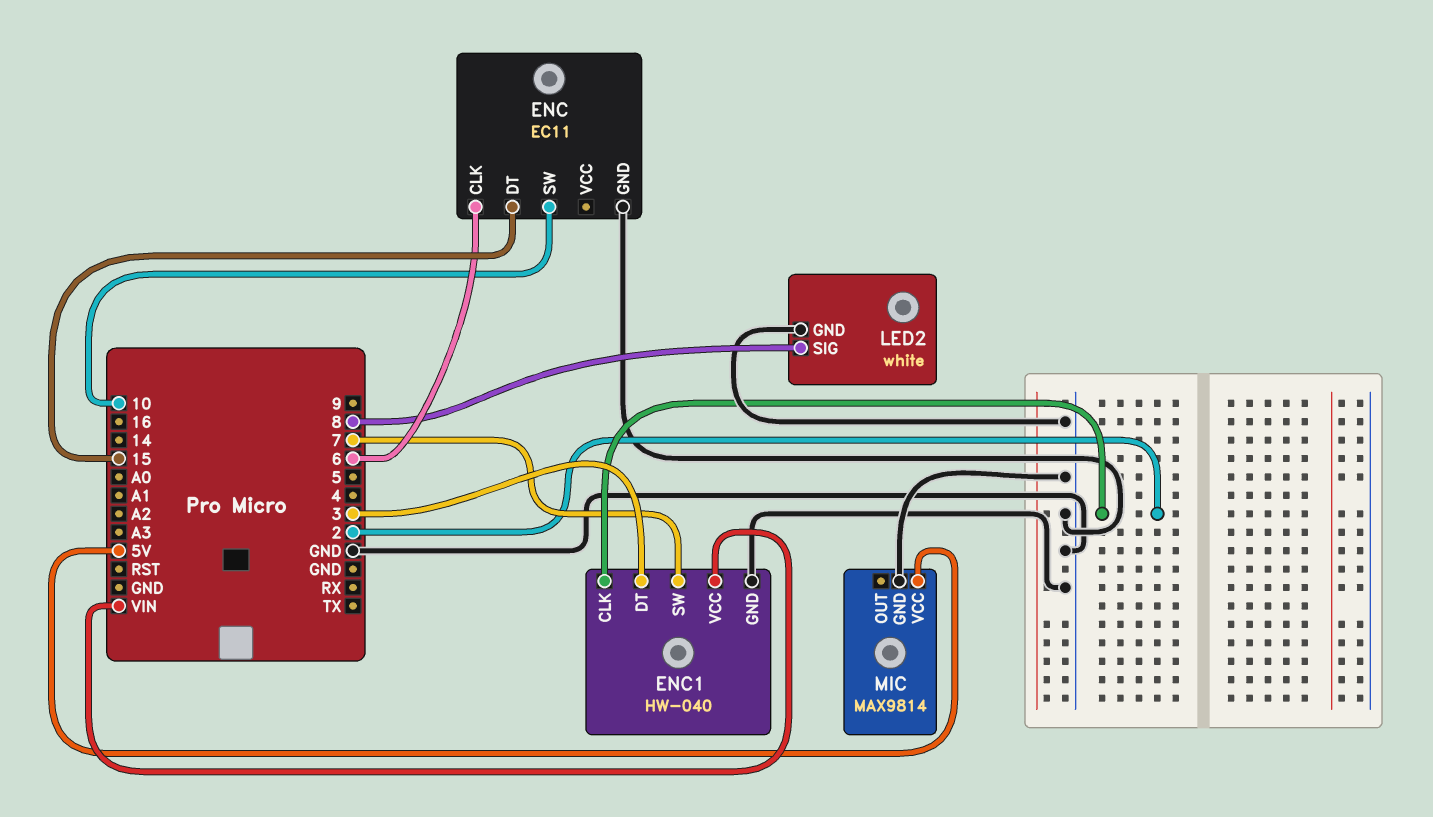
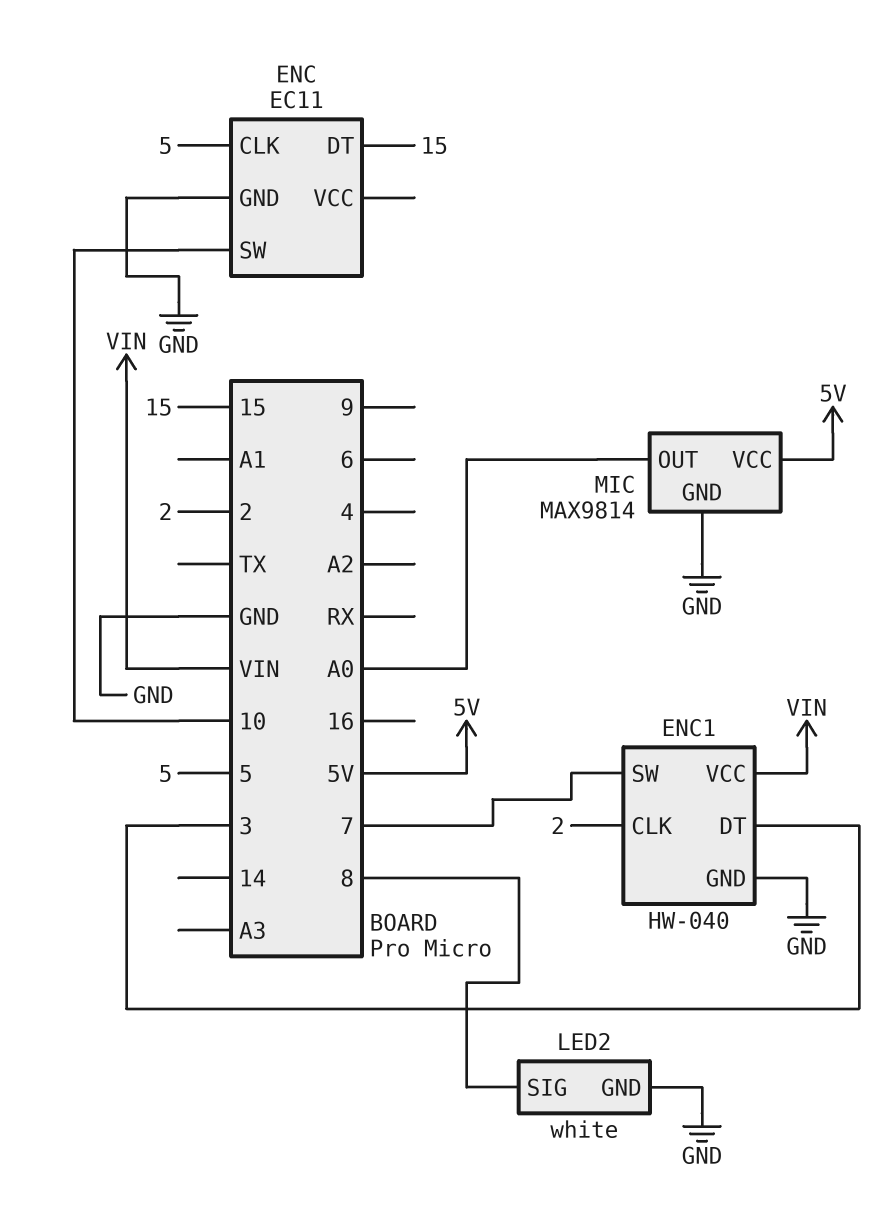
ENC pin CLK: 6 -> 5
MIC pin OUT: none -> A0

